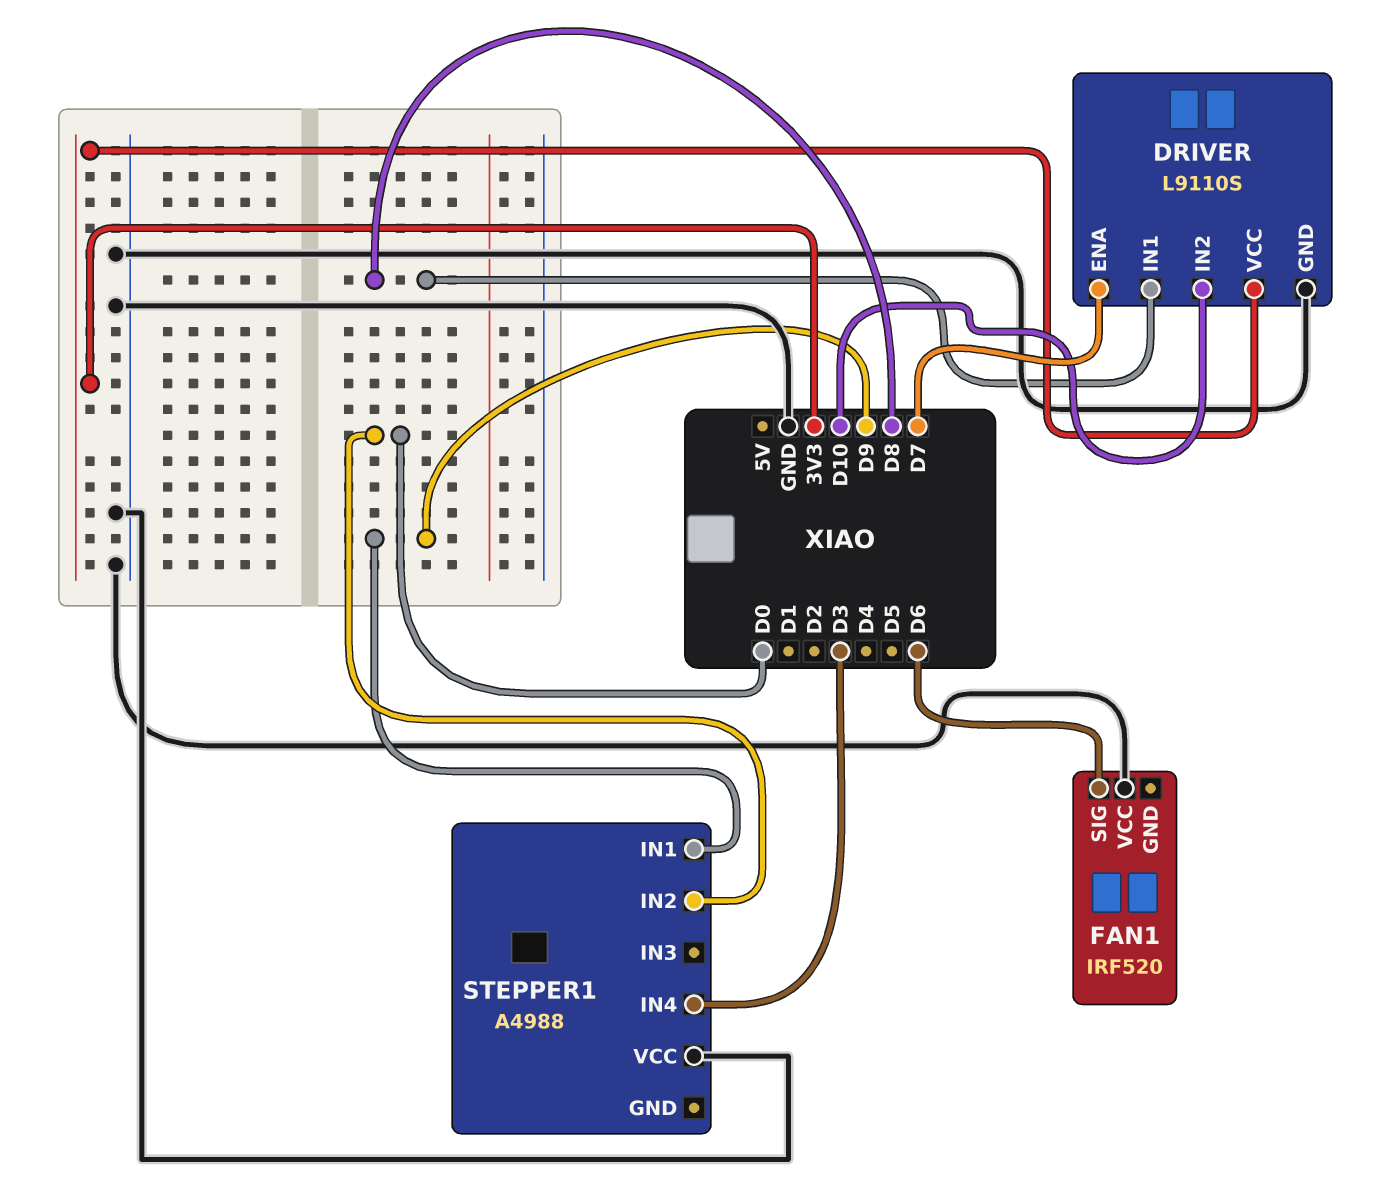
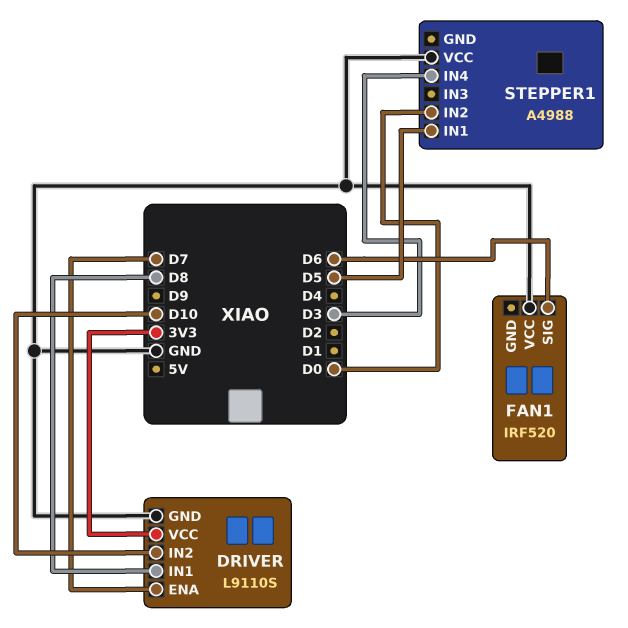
STEPPER1 pin IN1: D9 -> D5

